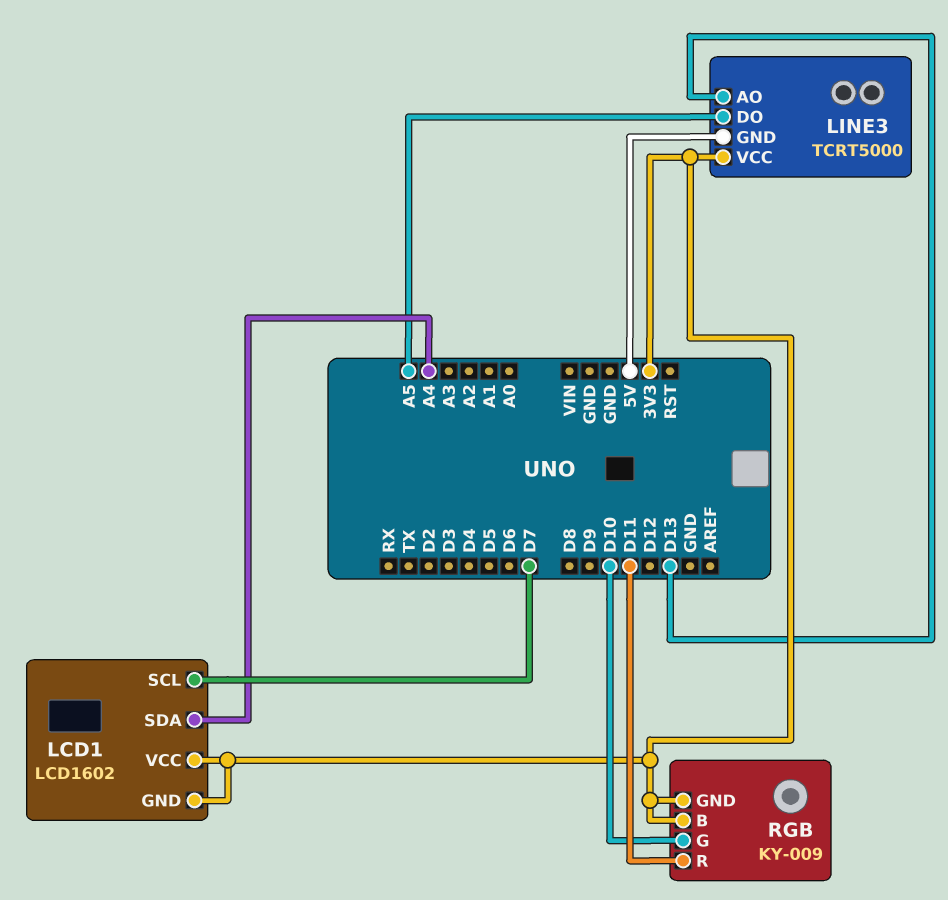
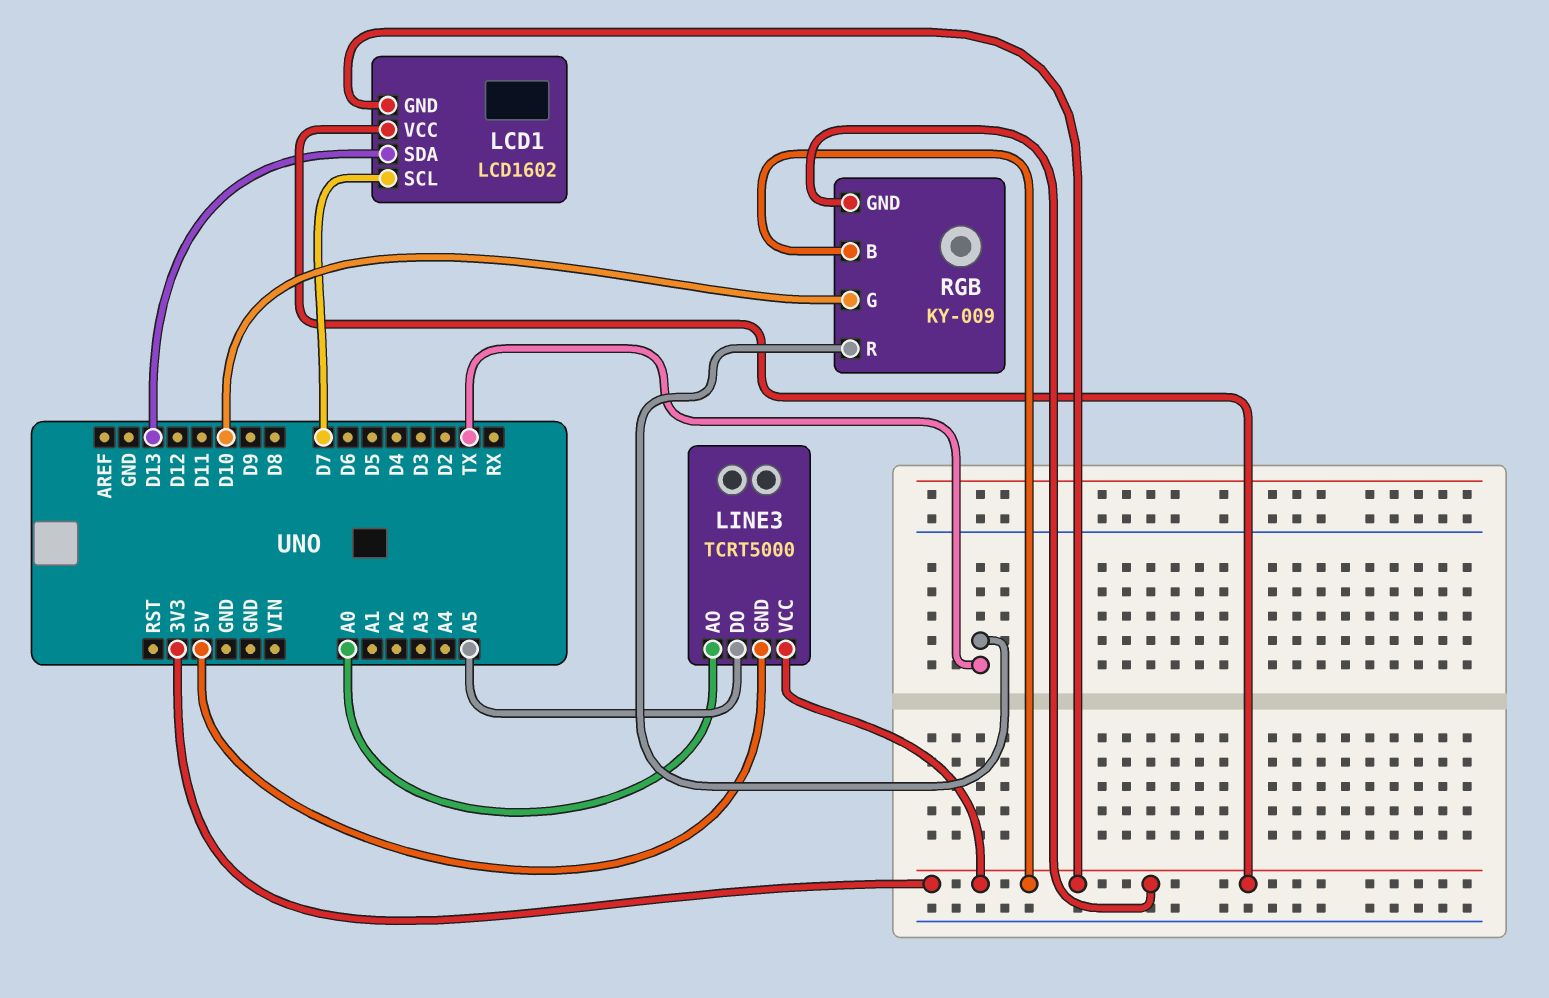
LCD1 pin SDA: A4 -> D13
LINE3 pin AO: D13 -> A0
RGB pin R: D11 -> TX

